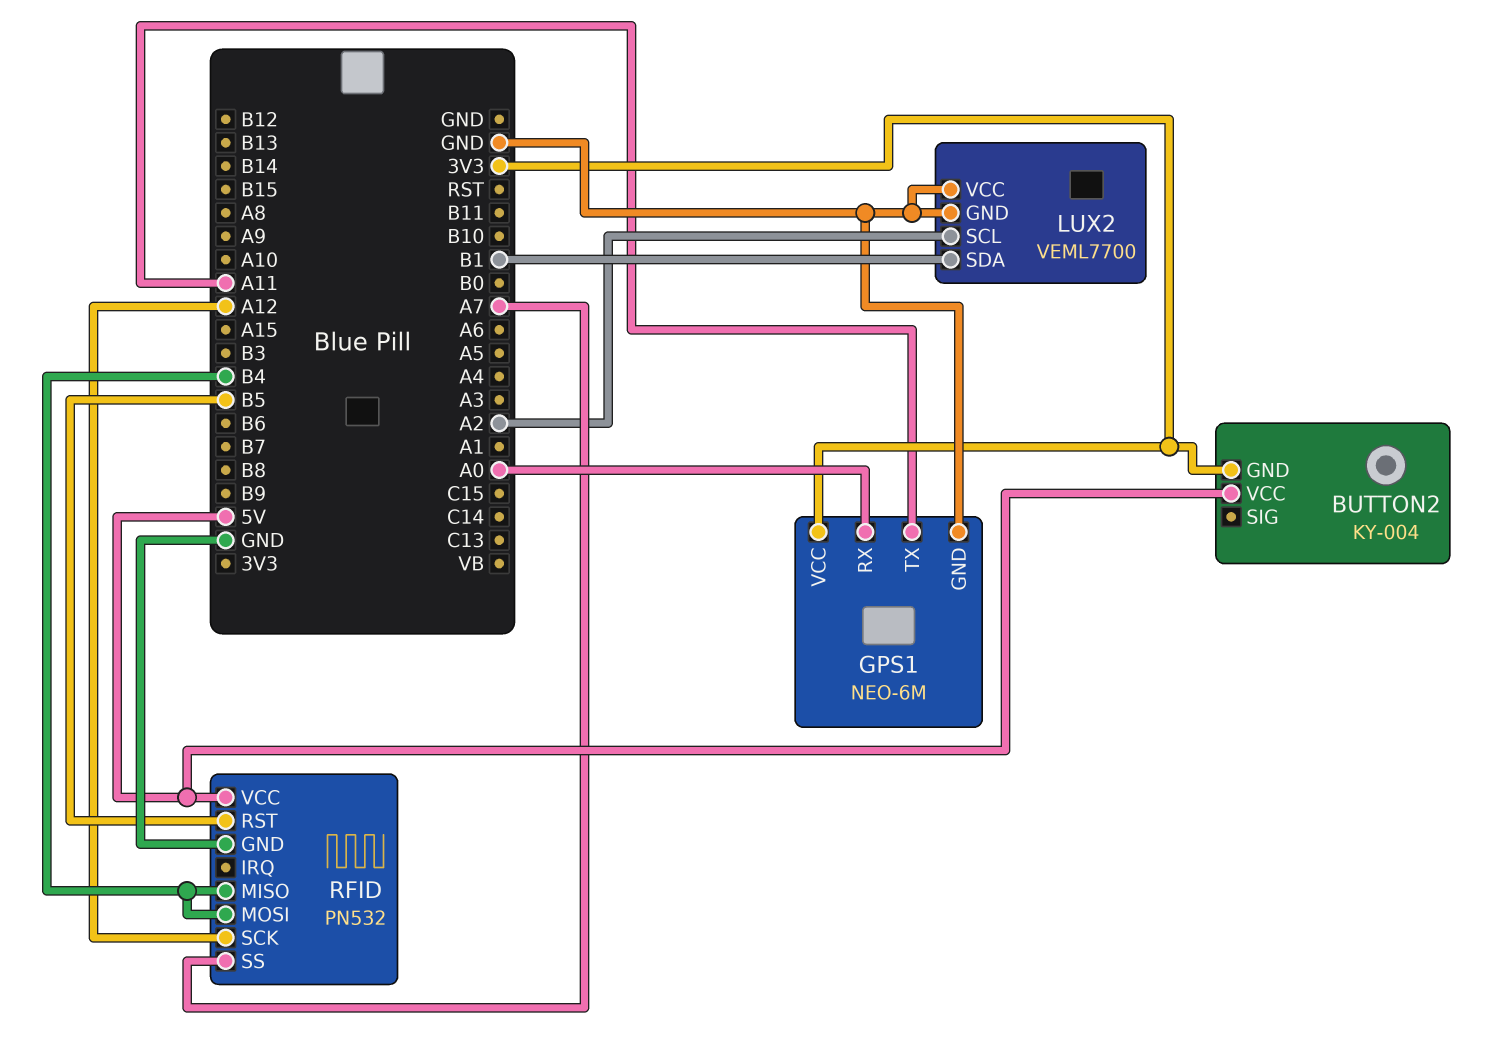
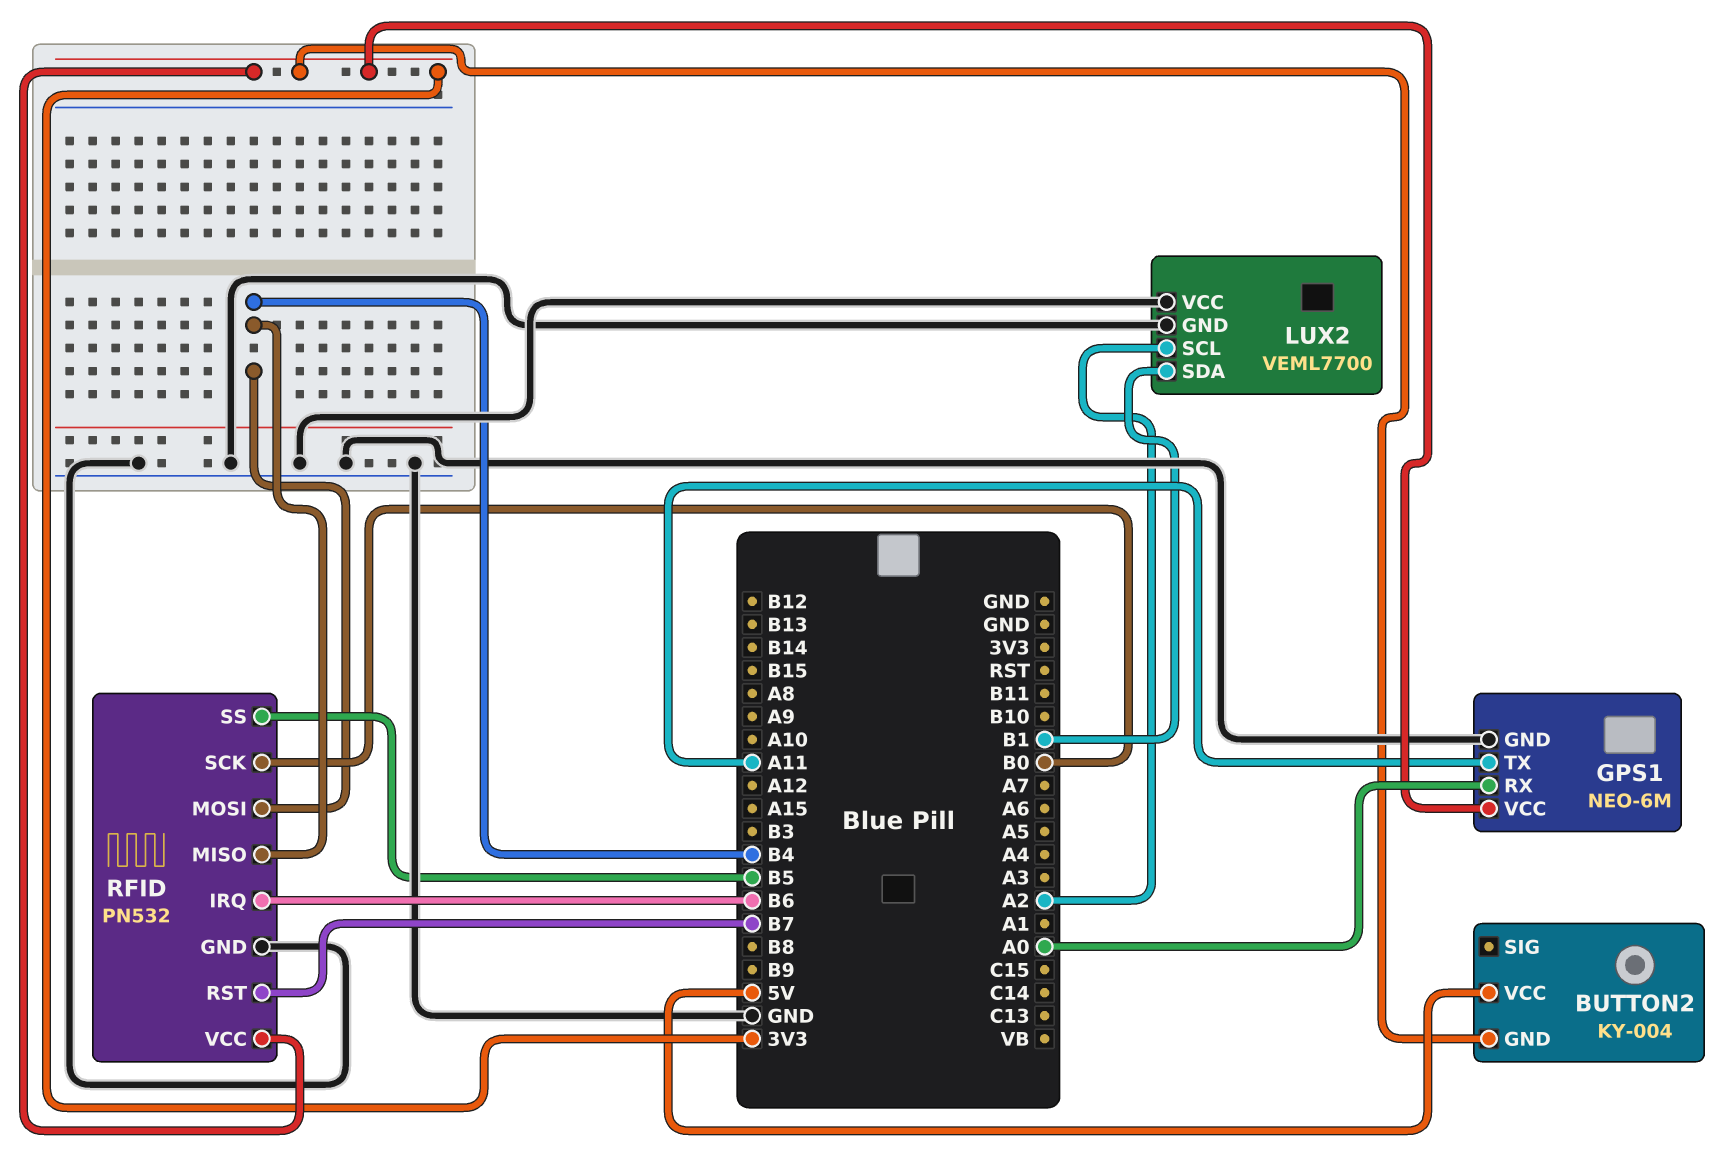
RFID pin IRQ: none -> B6
RFID pin RST: B5 -> B7
RFID pin SCK: A12 -> B0
RFID pin SS: A7 -> B5
RFID pin VCC: 5V -> 3V3

